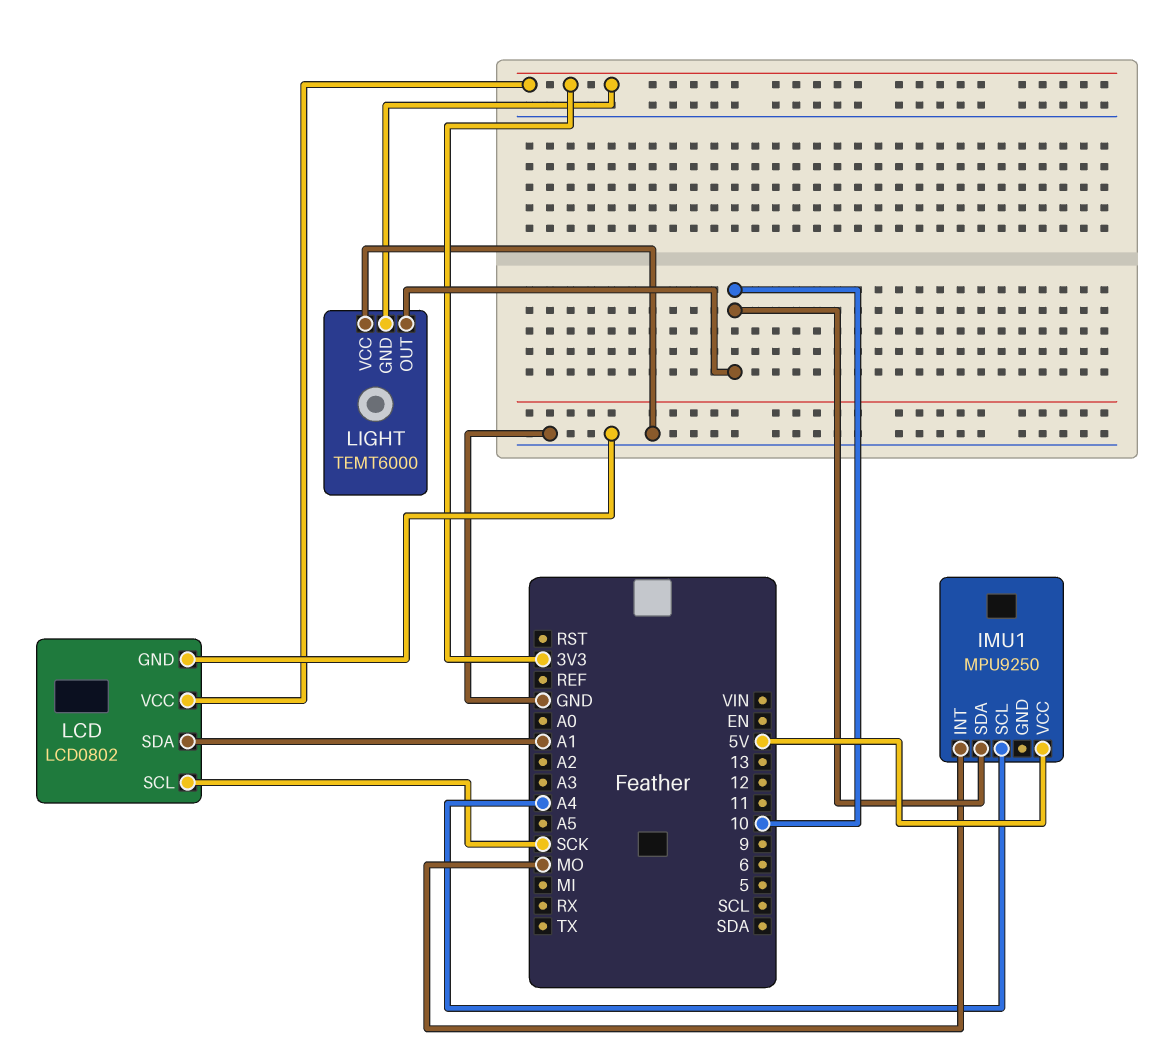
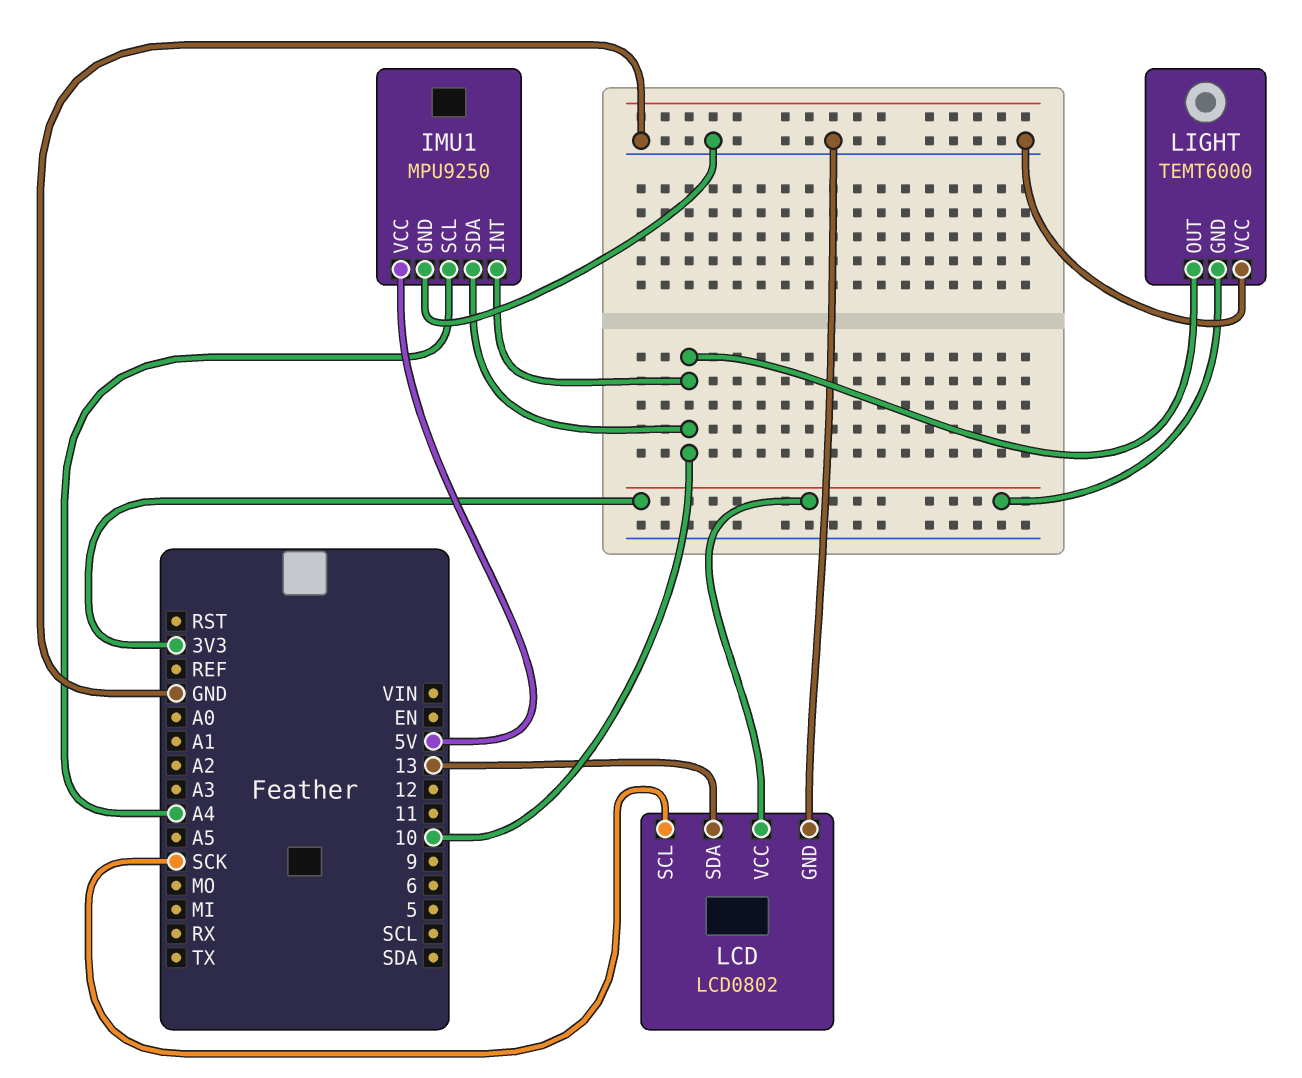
IMU1 pin GND: none -> GND
IMU1 pin INT: MO -> 10
LCD pin SDA: A1 -> 13

